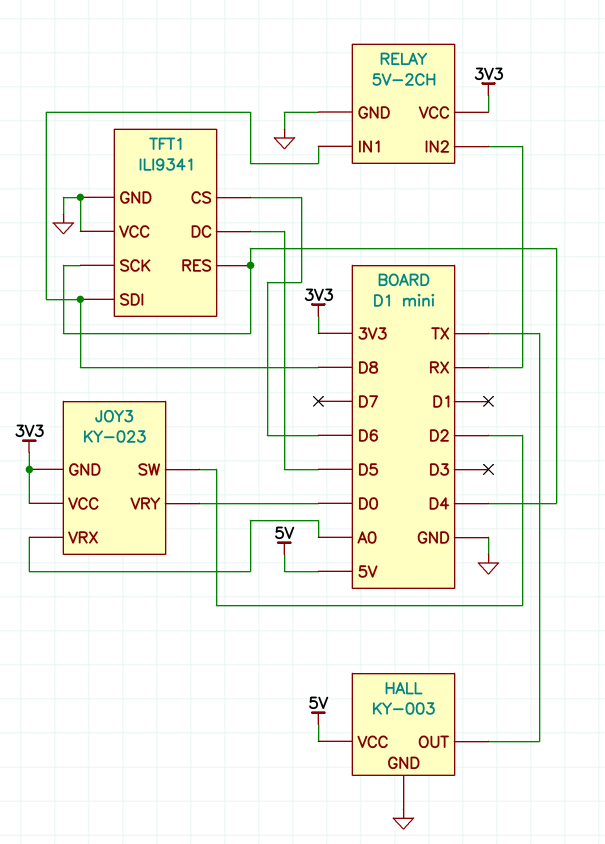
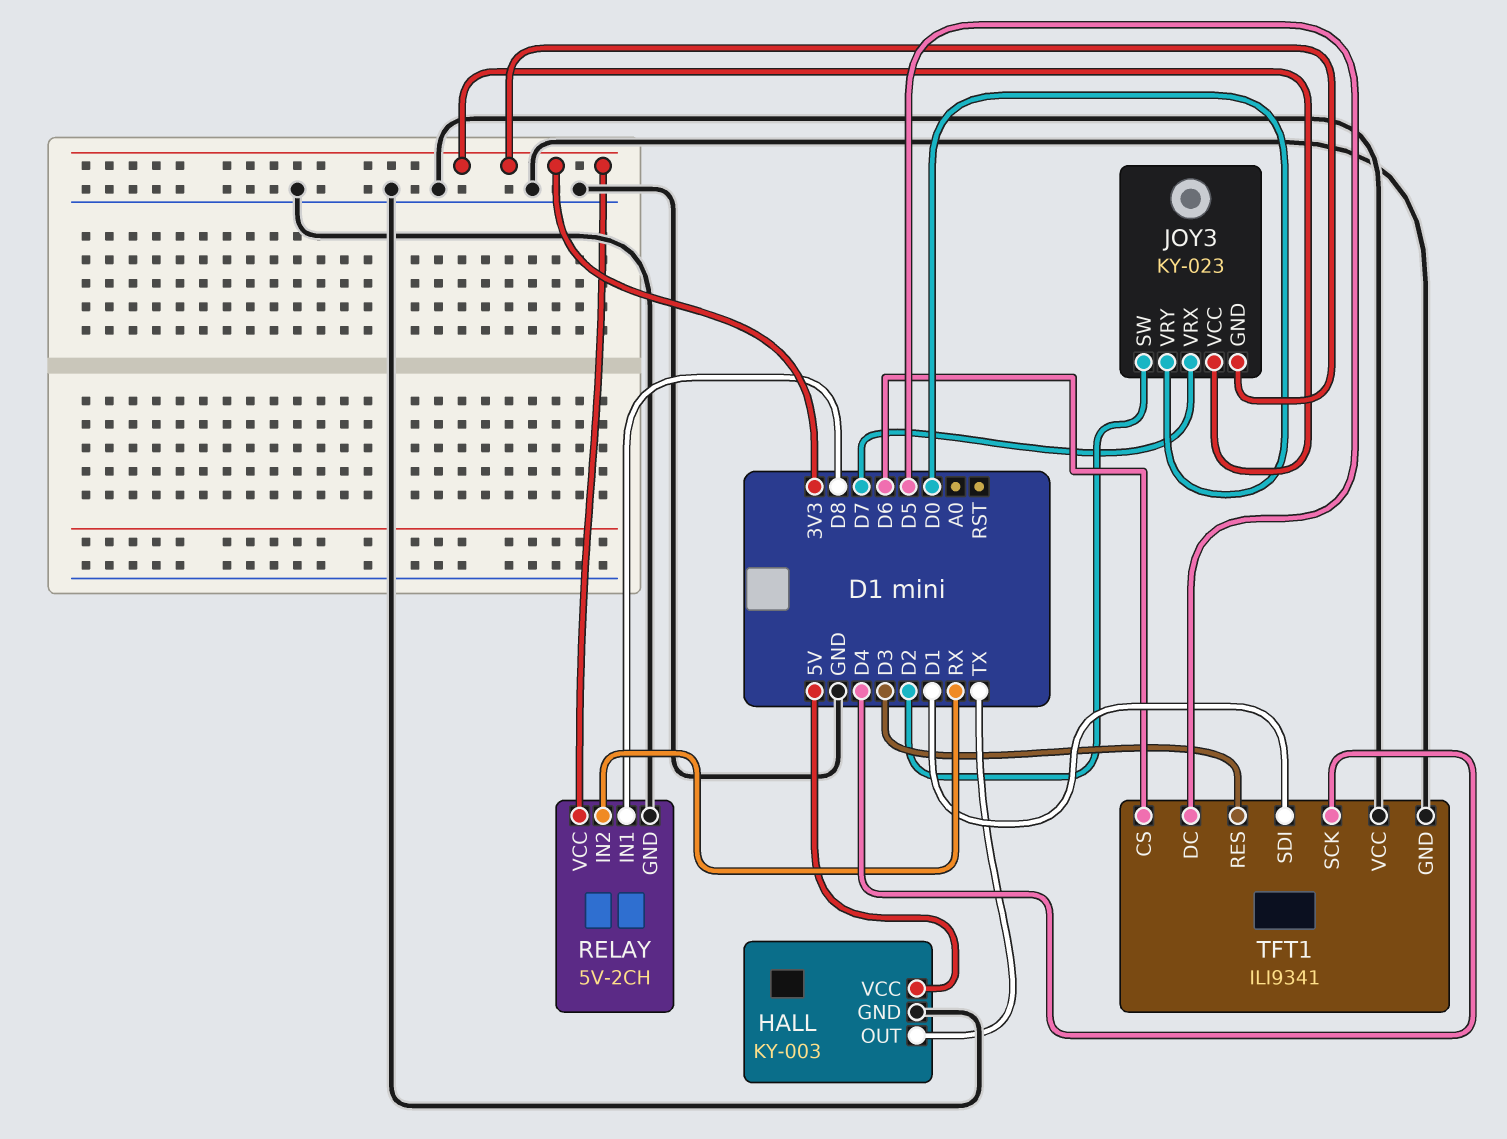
JOY3 pin VRX: A0 -> D7
TFT1 pin RES: D4 -> D3
TFT1 pin SDI: D8 -> D1

